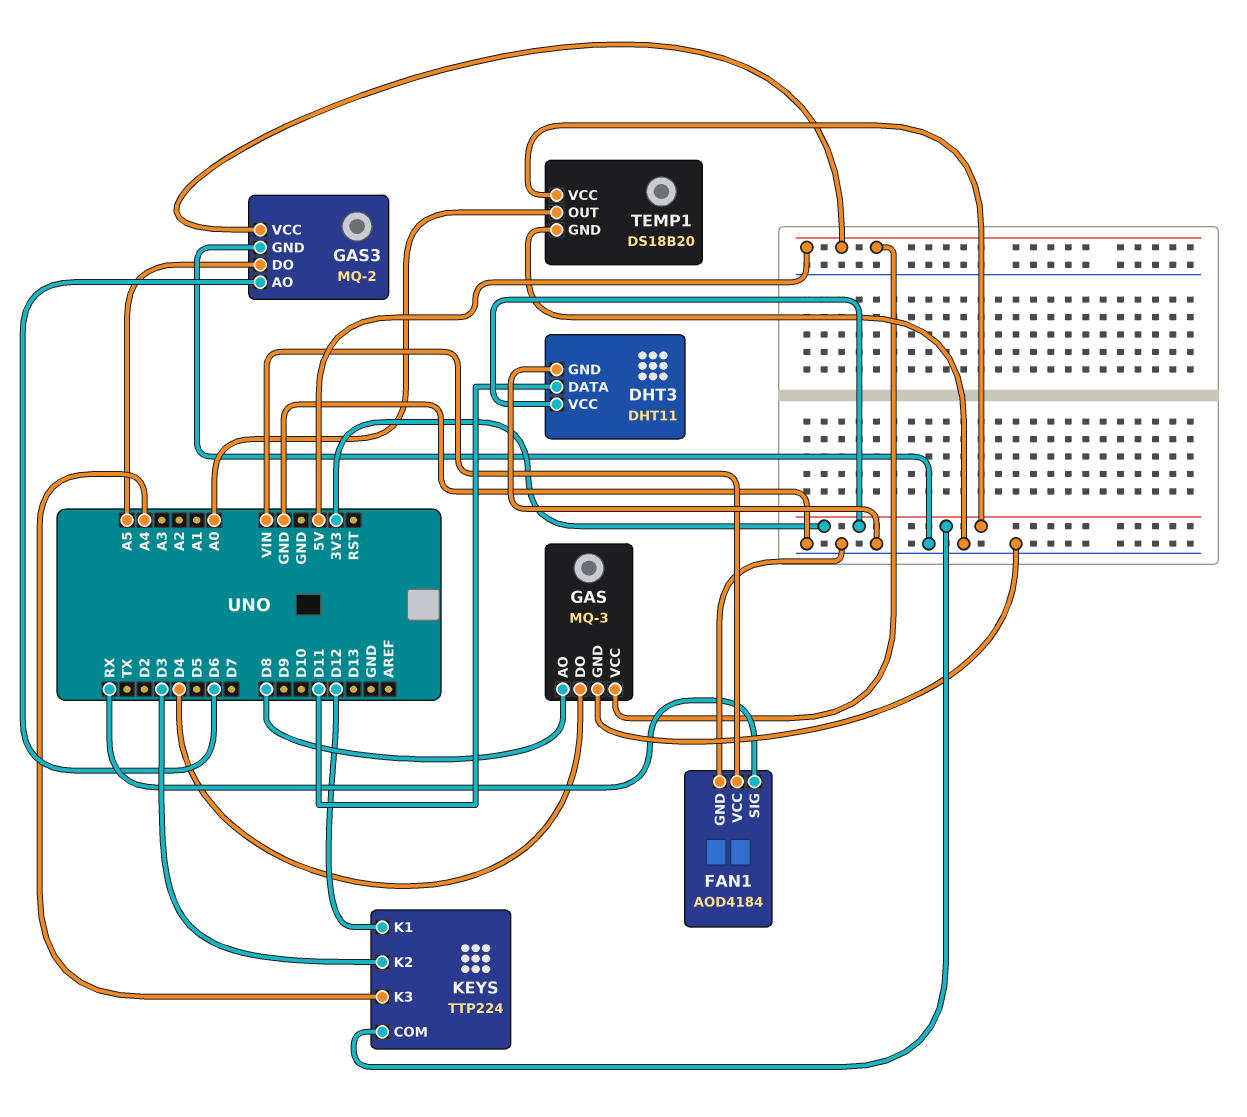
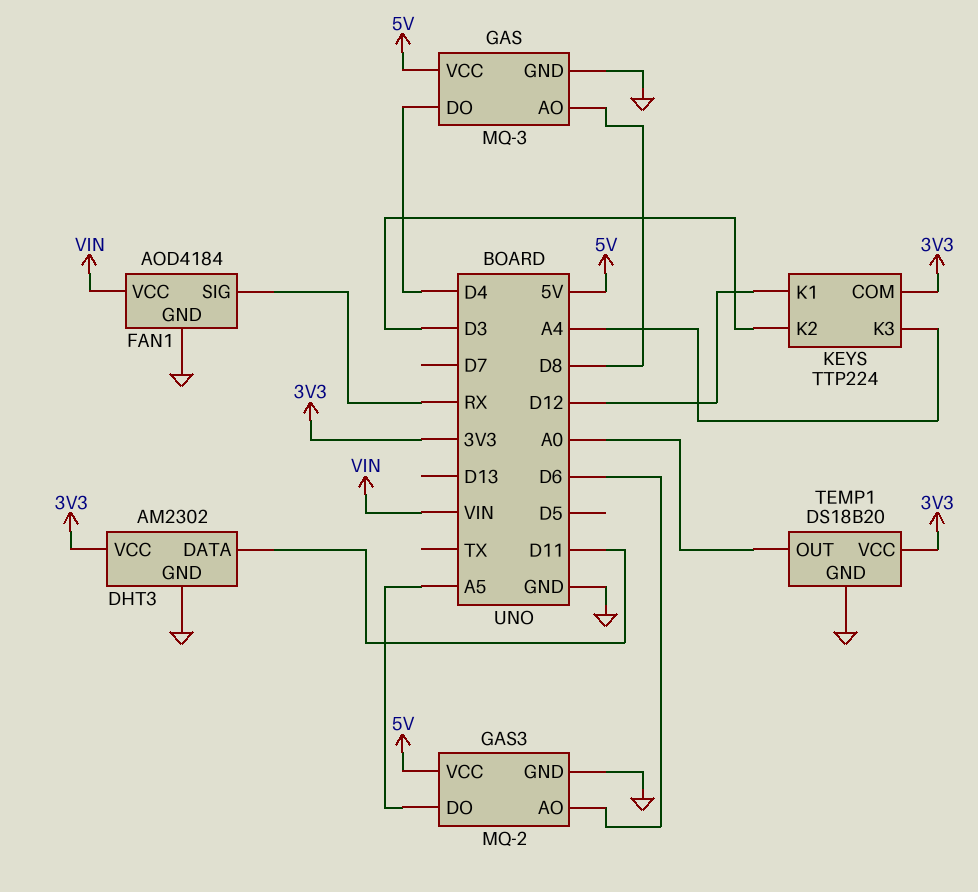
DHT3: DHT11 -> AM2302

